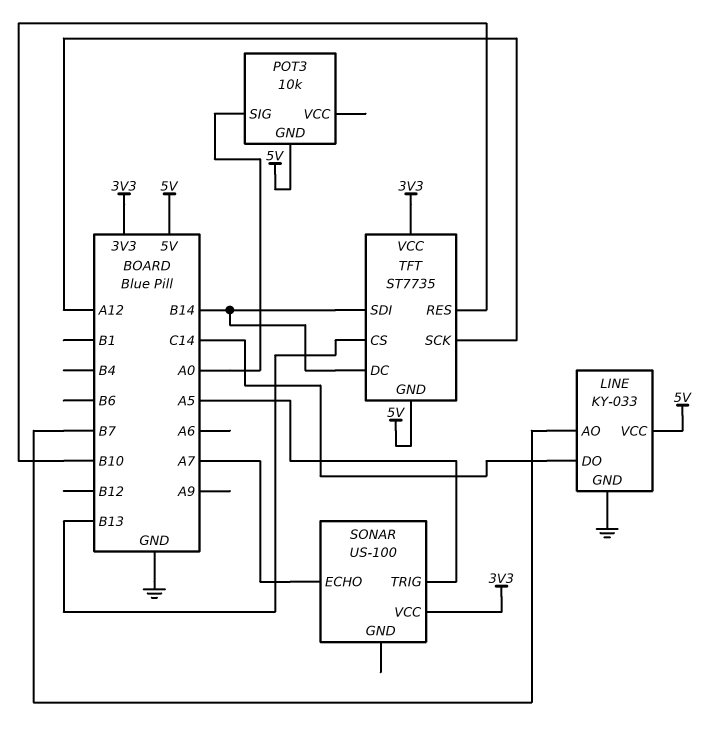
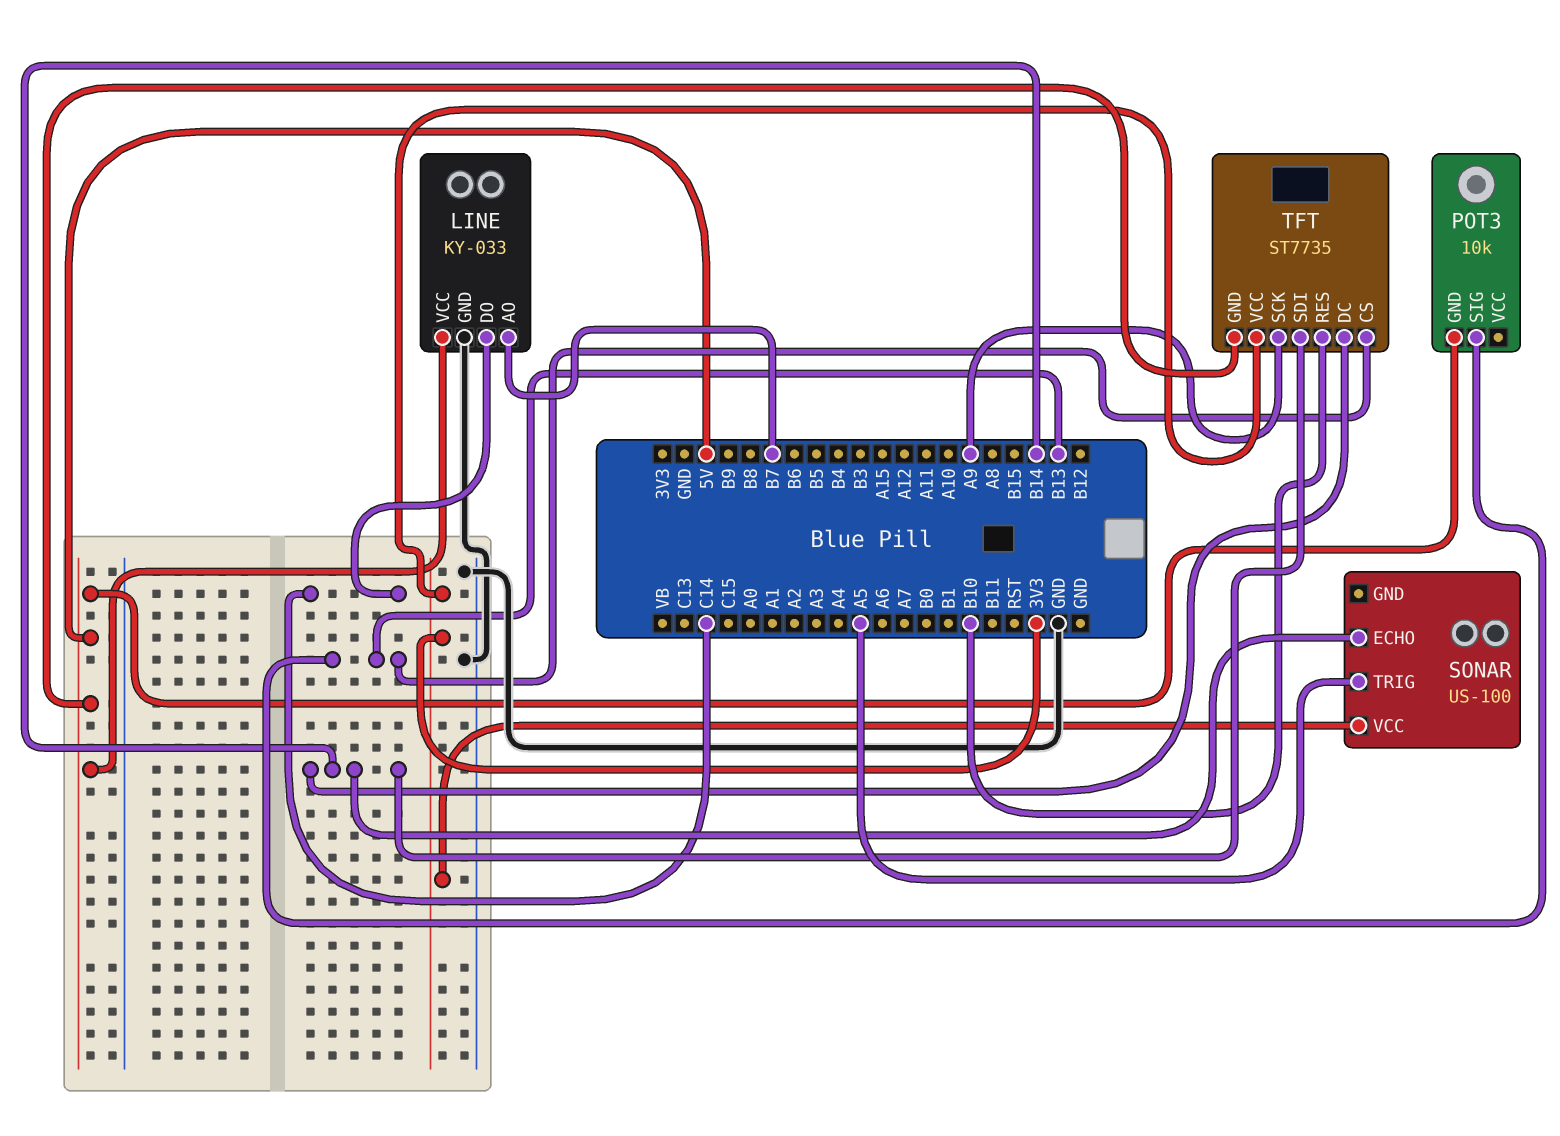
POT3 pin SIG: A0 -> B13
SONAR pin ECHO: A7 -> B14
TFT pin SCK: A12 -> A9

